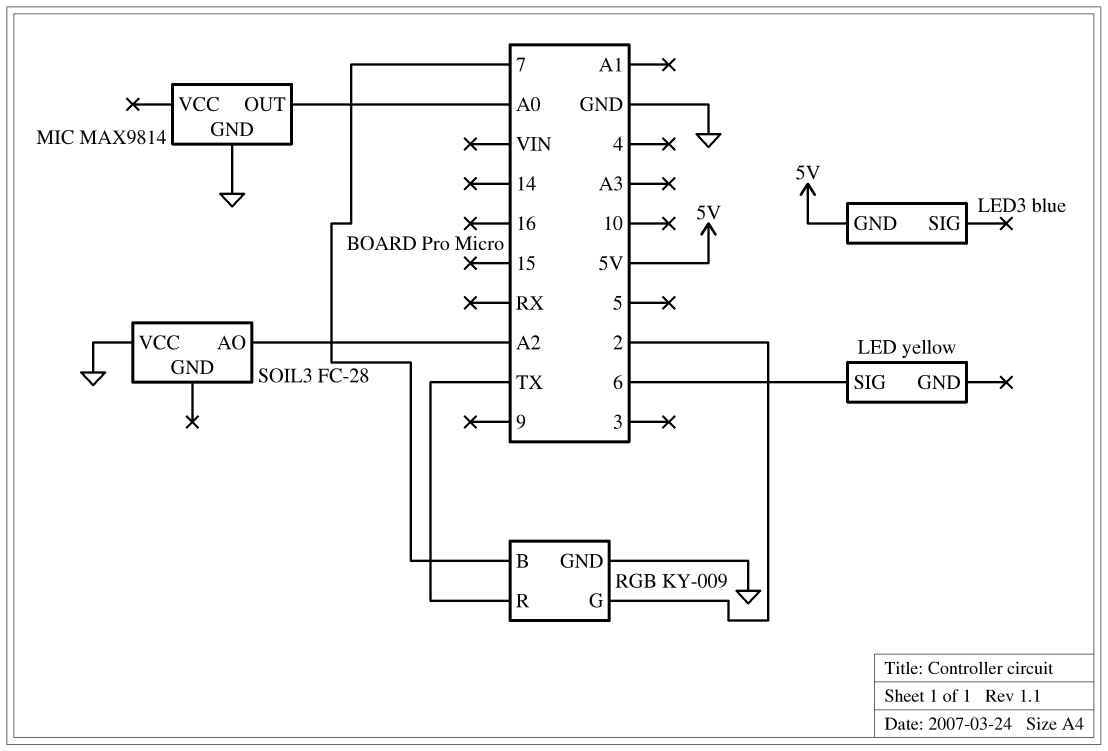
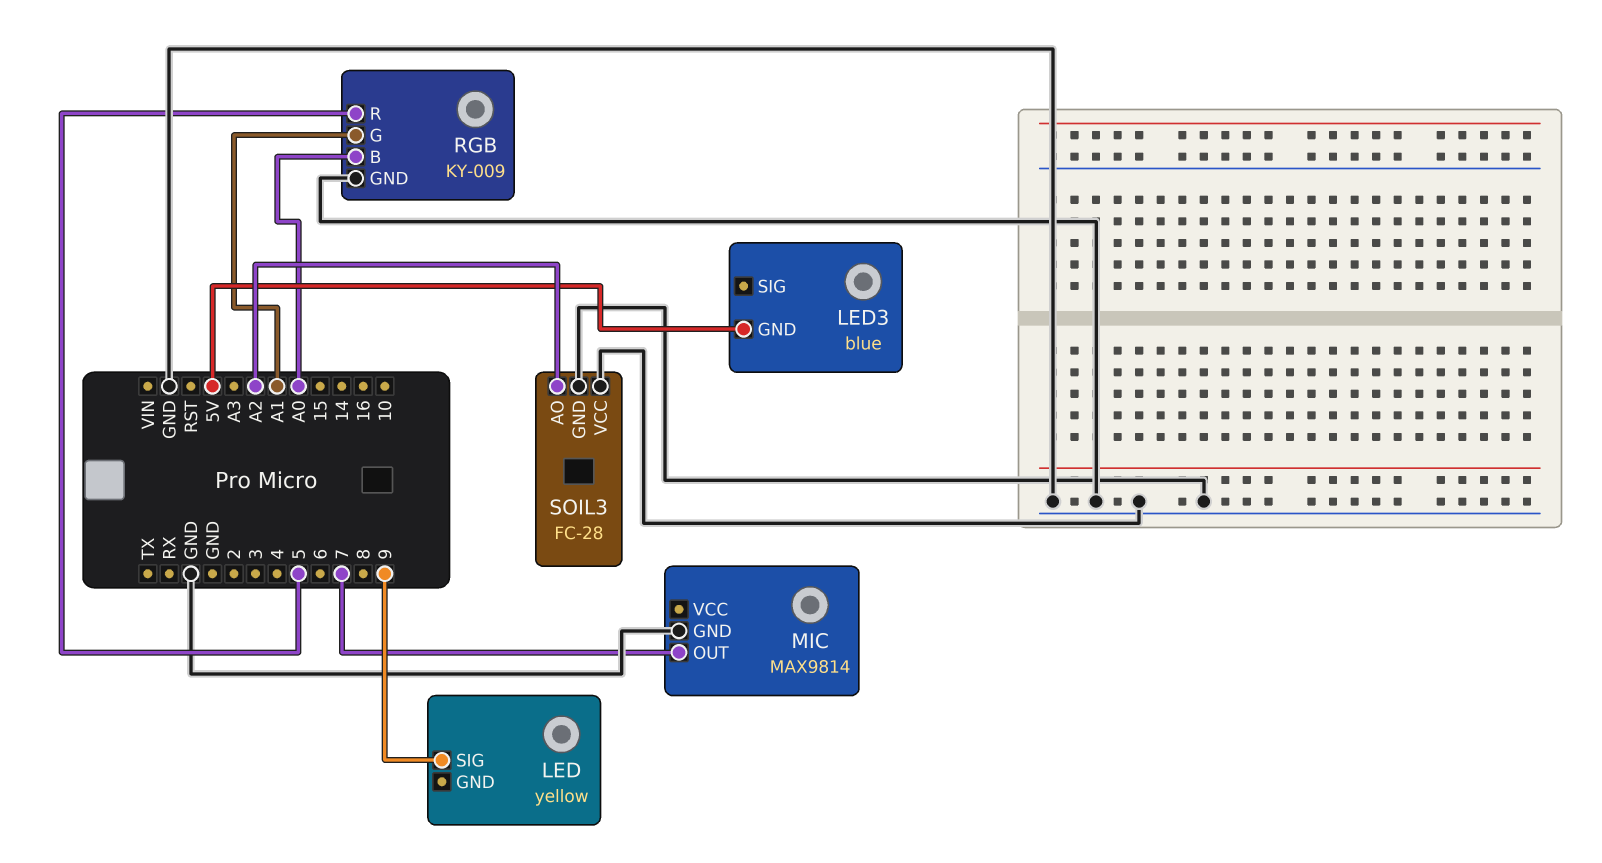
LED pin SIG: 6 -> 9
MIC pin OUT: A0 -> 7
RGB pin B: 7 -> A0
RGB pin G: 2 -> A1
RGB pin R: TX -> 5
SOIL3 pin GND: none -> GND

